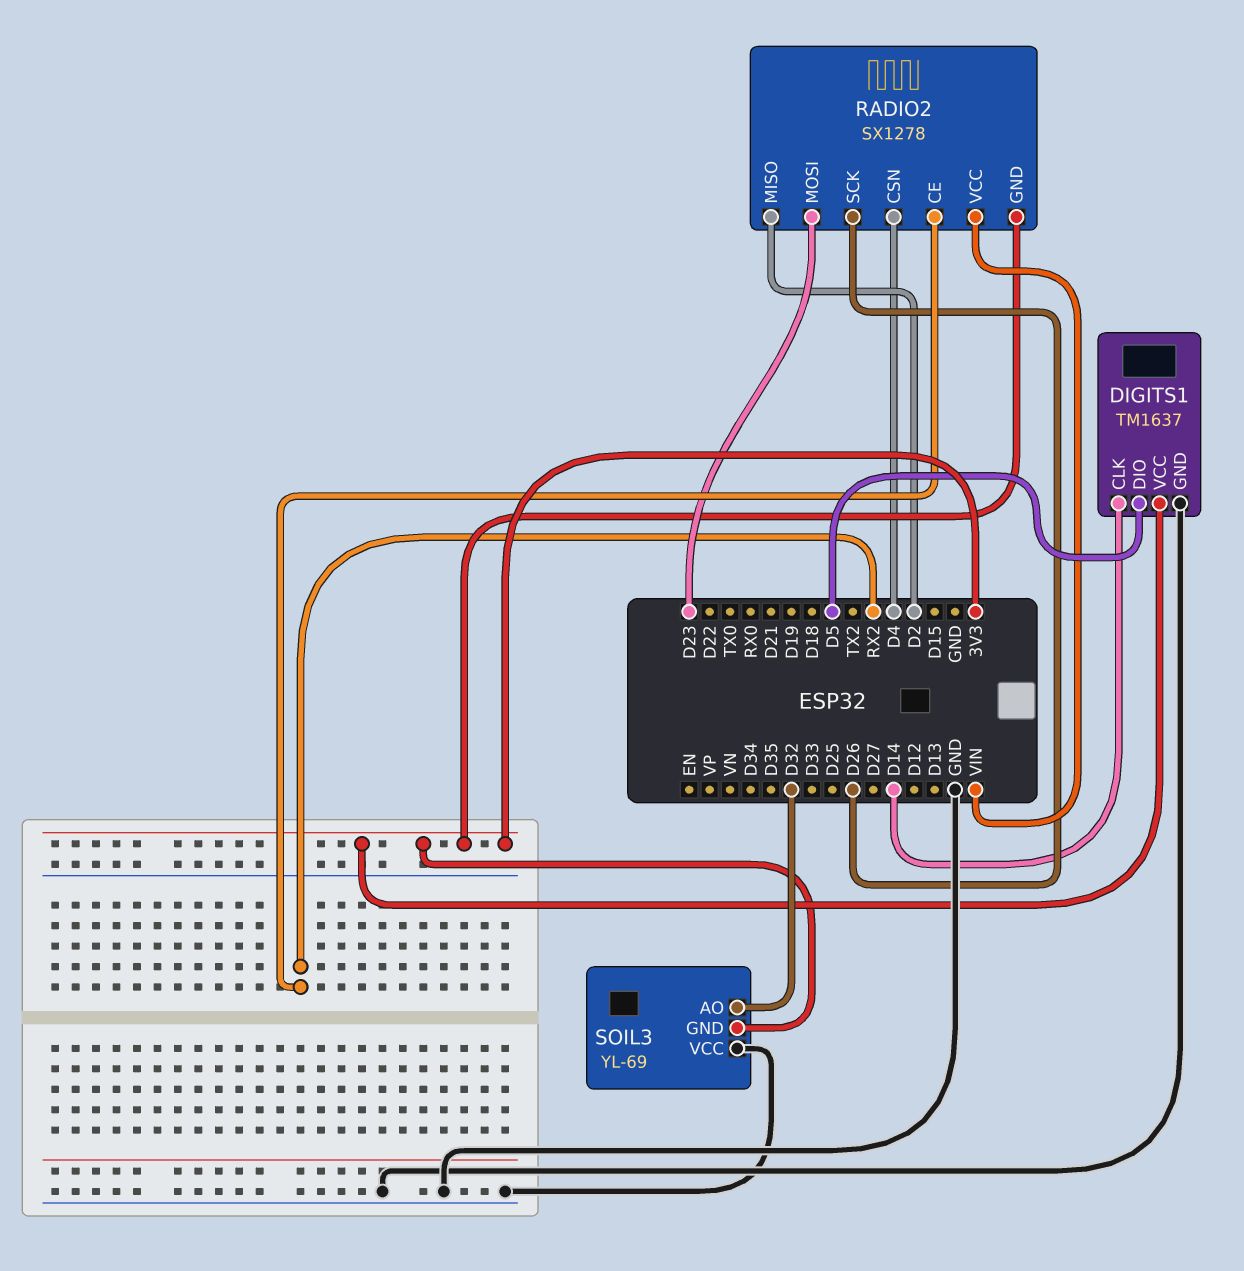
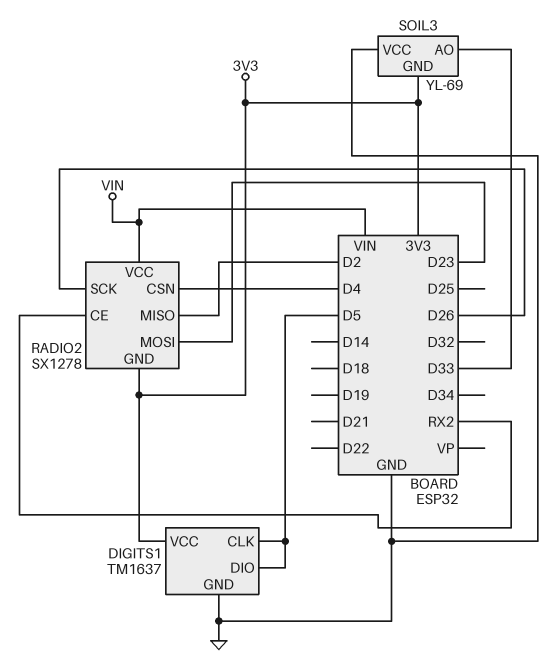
DIGITS1 pin CLK: D14 -> D5
SOIL3 pin AO: D32 -> D33

